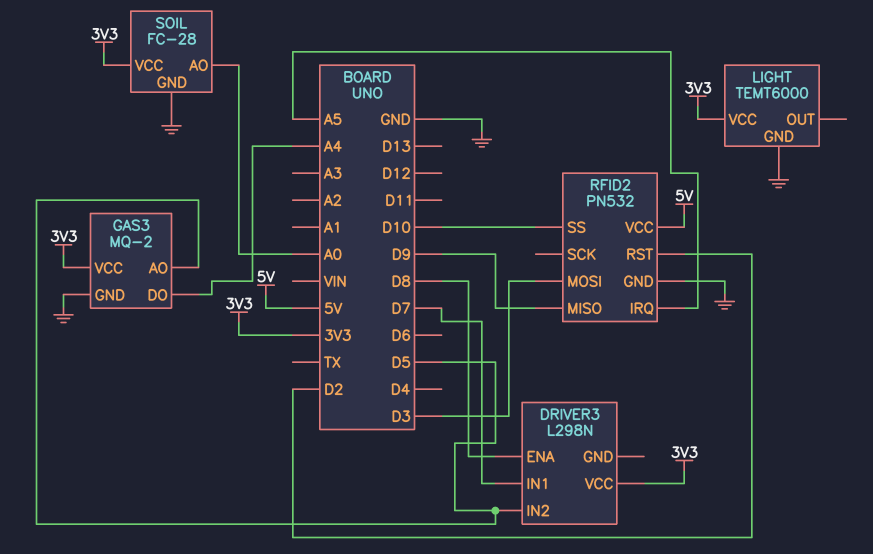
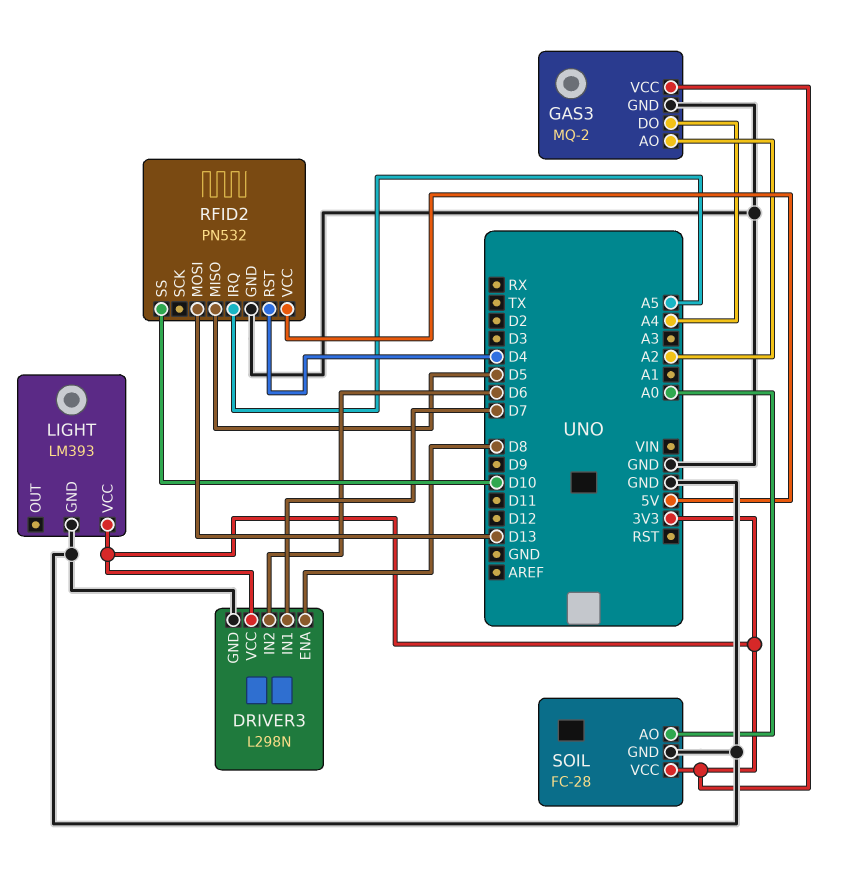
DRIVER3 pin GND: none -> GND
DRIVER3 pin IN2: D5 -> D6
GAS3 pin AO: D5 -> A2
LIGHT: TEMT6000 -> LM393
RFID2 pin MISO: D9 -> D5
RFID2 pin MOSI: D3 -> D13
RFID2 pin RST: D2 -> D4

